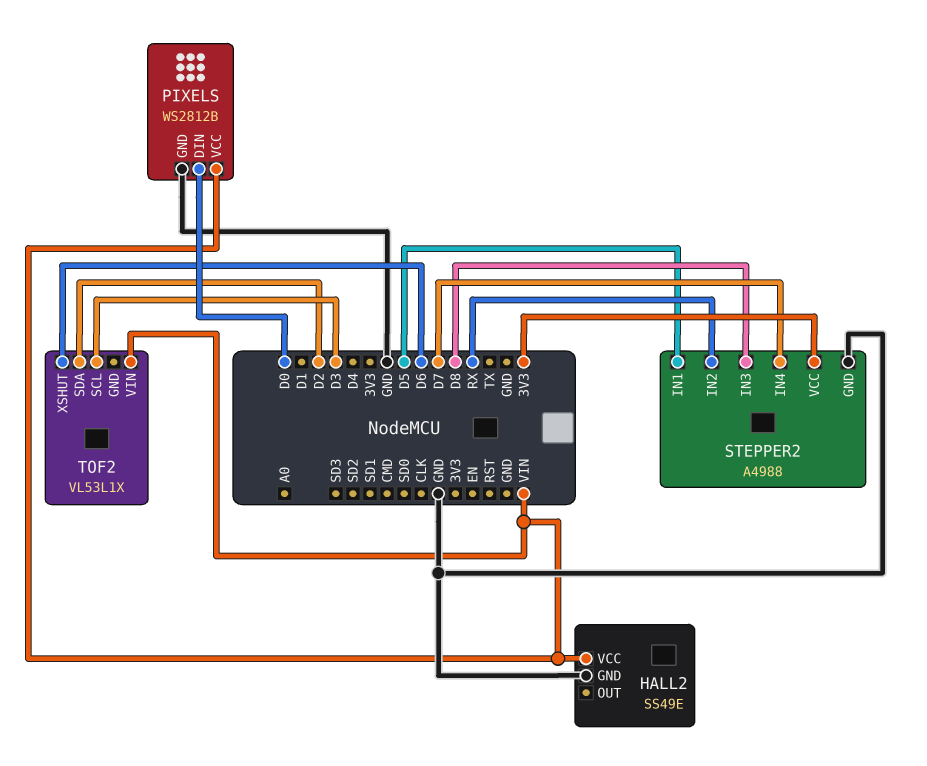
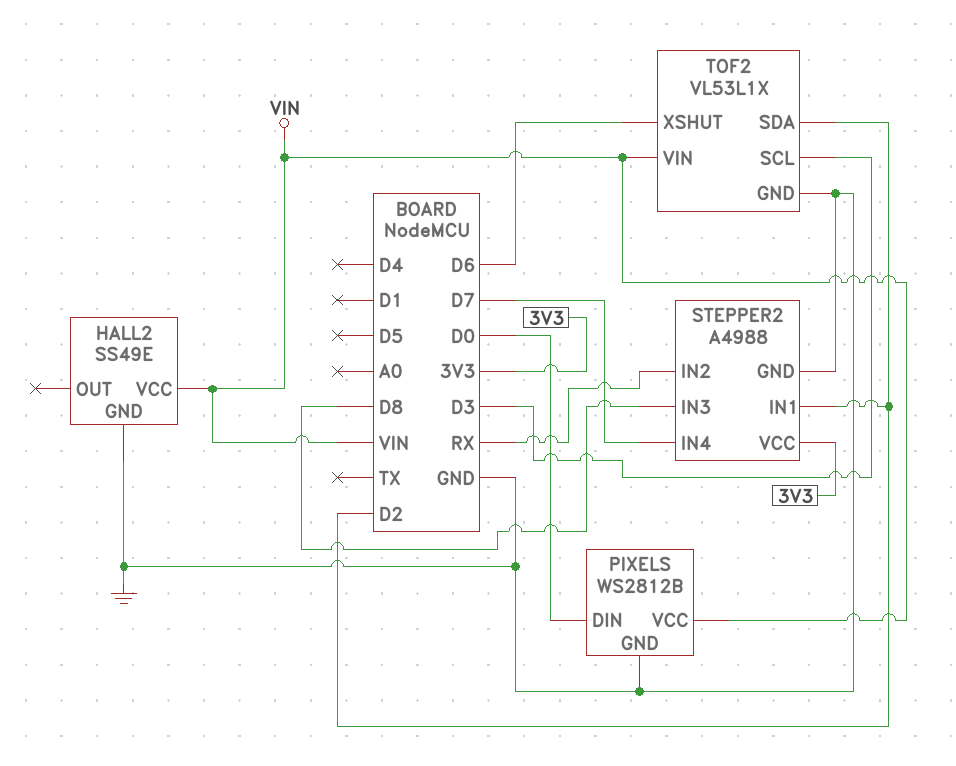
STEPPER2 pin IN1: D5 -> D2
TOF2 pin GND: none -> GND

